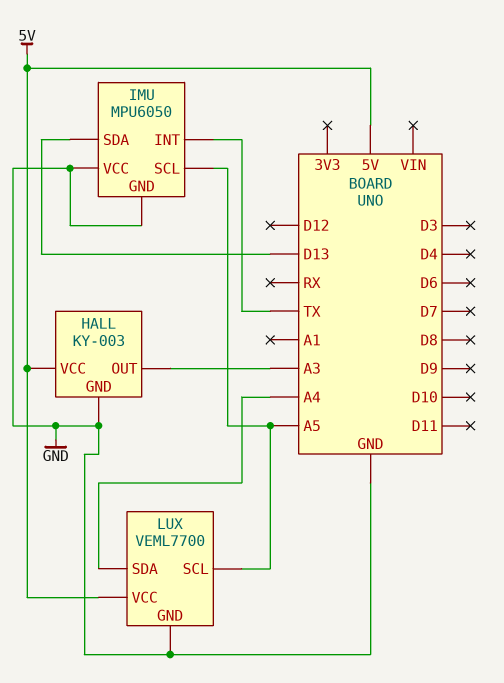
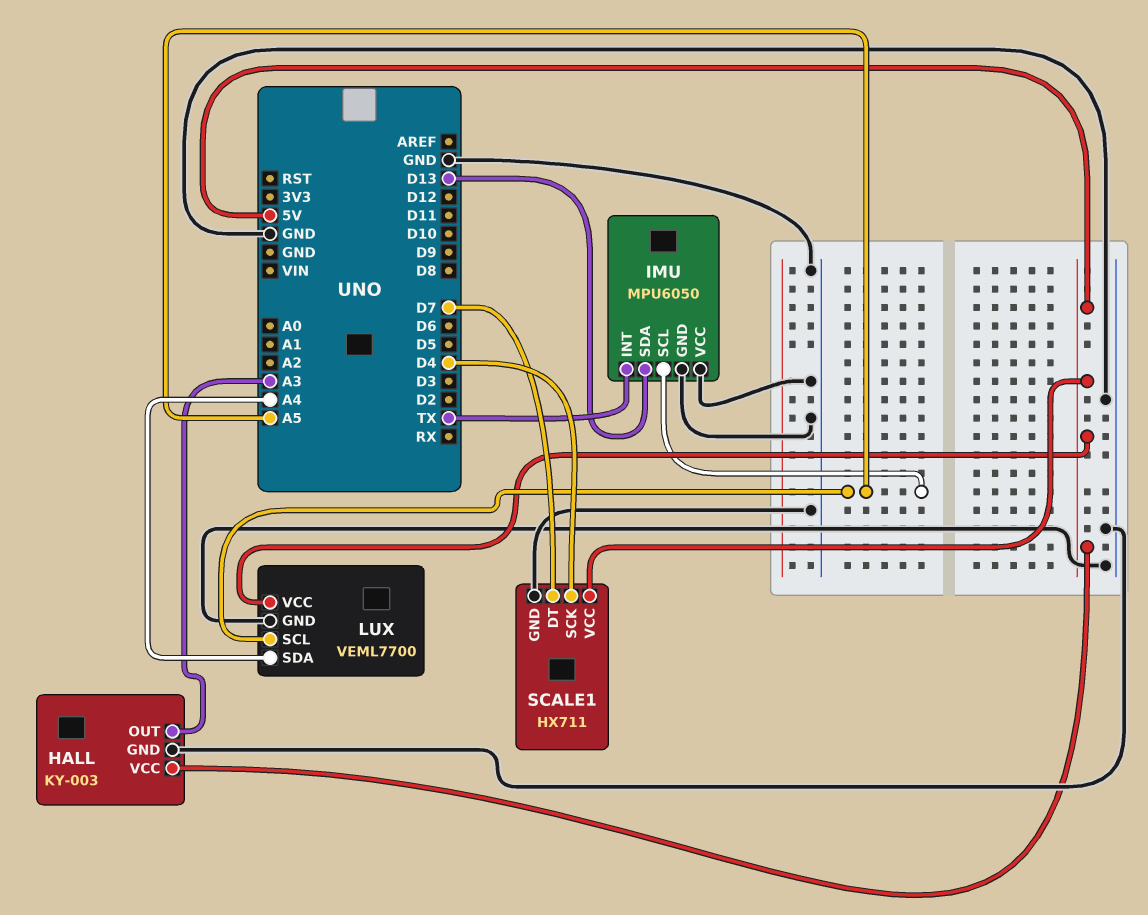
SCALE1: none -> HX711
SCALE1 pin DT: none -> D7
SCALE1 pin GND: none -> GND
SCALE1 pin SCK: none -> D4
SCALE1 pin VCC: none -> 5V

